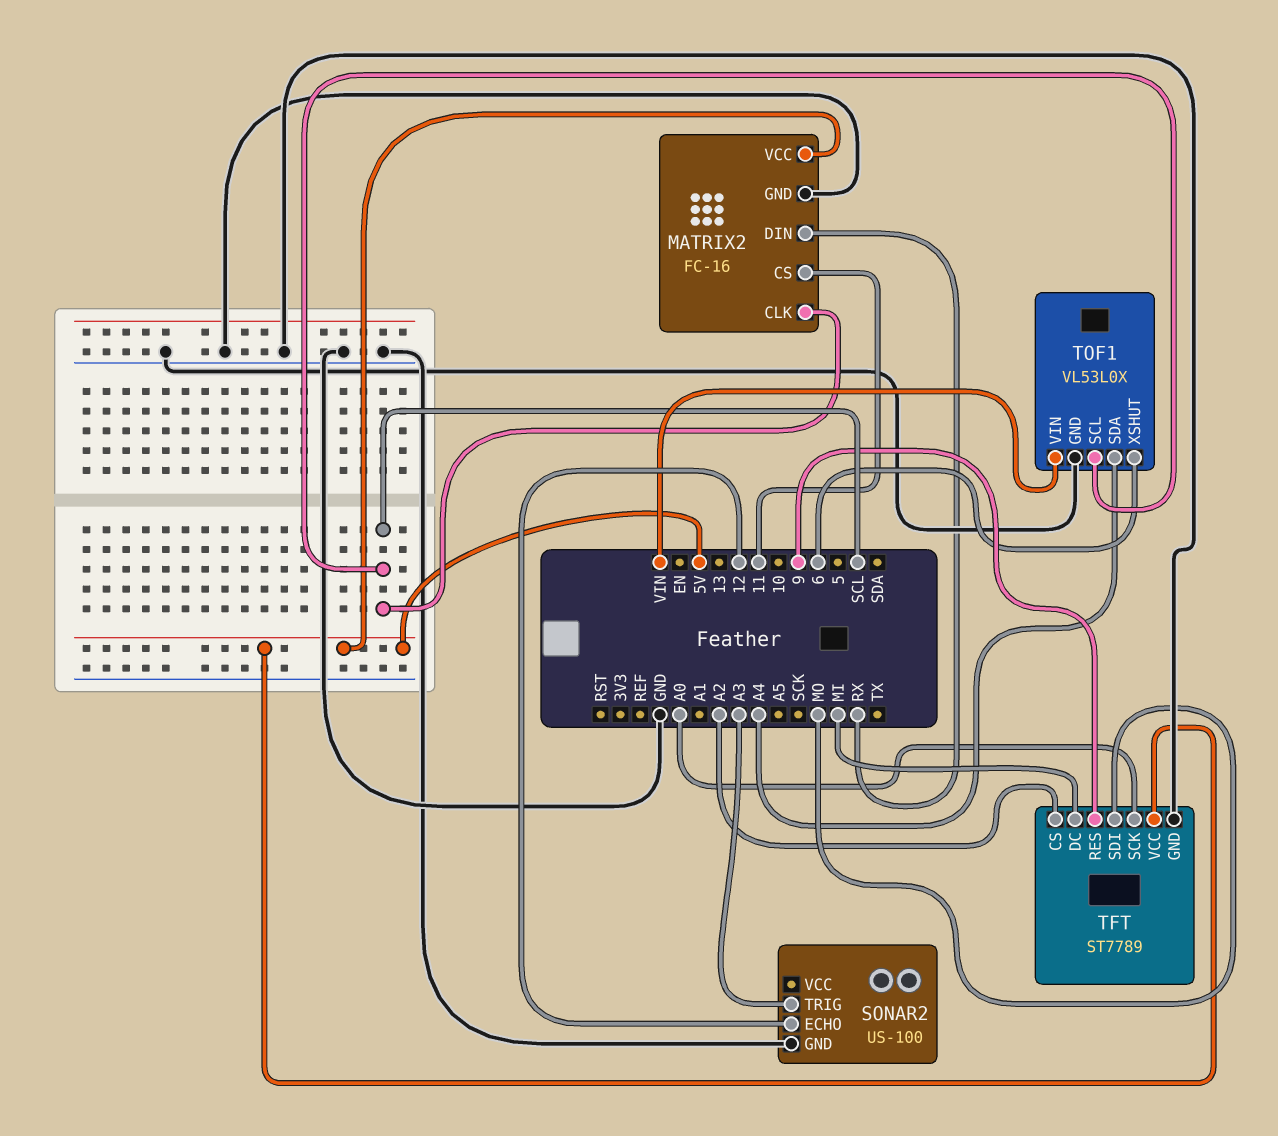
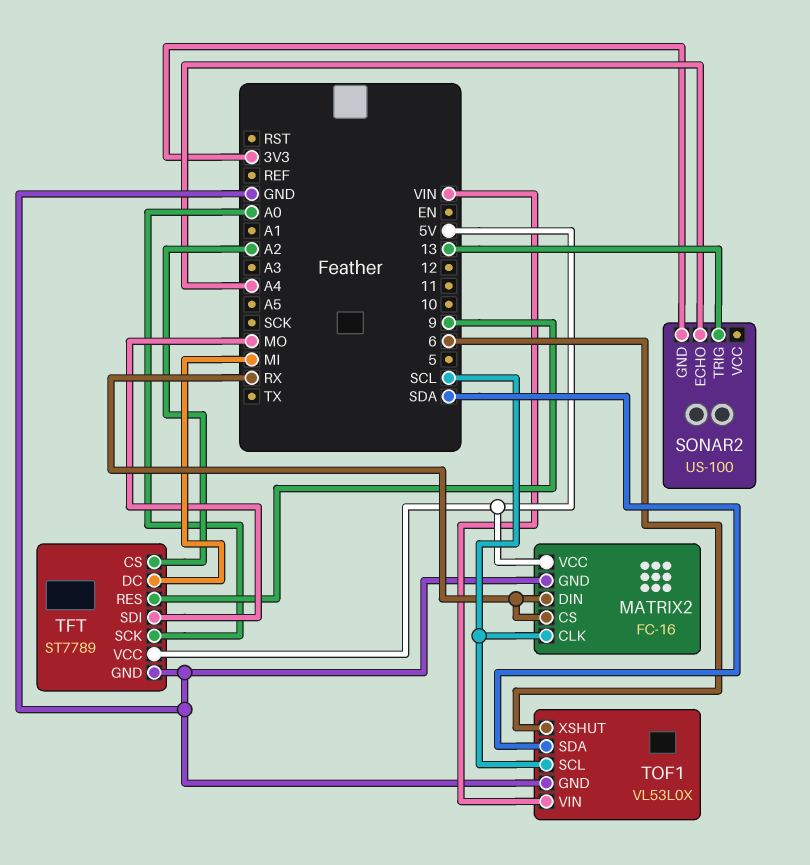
MATRIX2 pin CS: 11 -> RX
SONAR2 pin ECHO: 12 -> A4
SONAR2 pin GND: GND -> 3V3
SONAR2 pin TRIG: A3 -> 13
TOF1 pin SDA: A4 -> SDA

